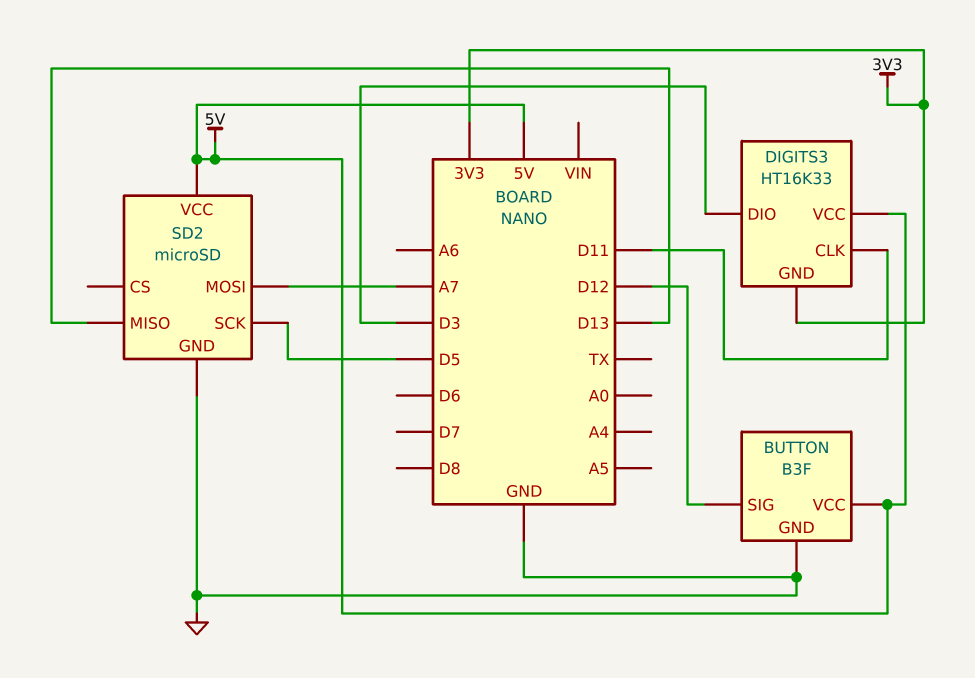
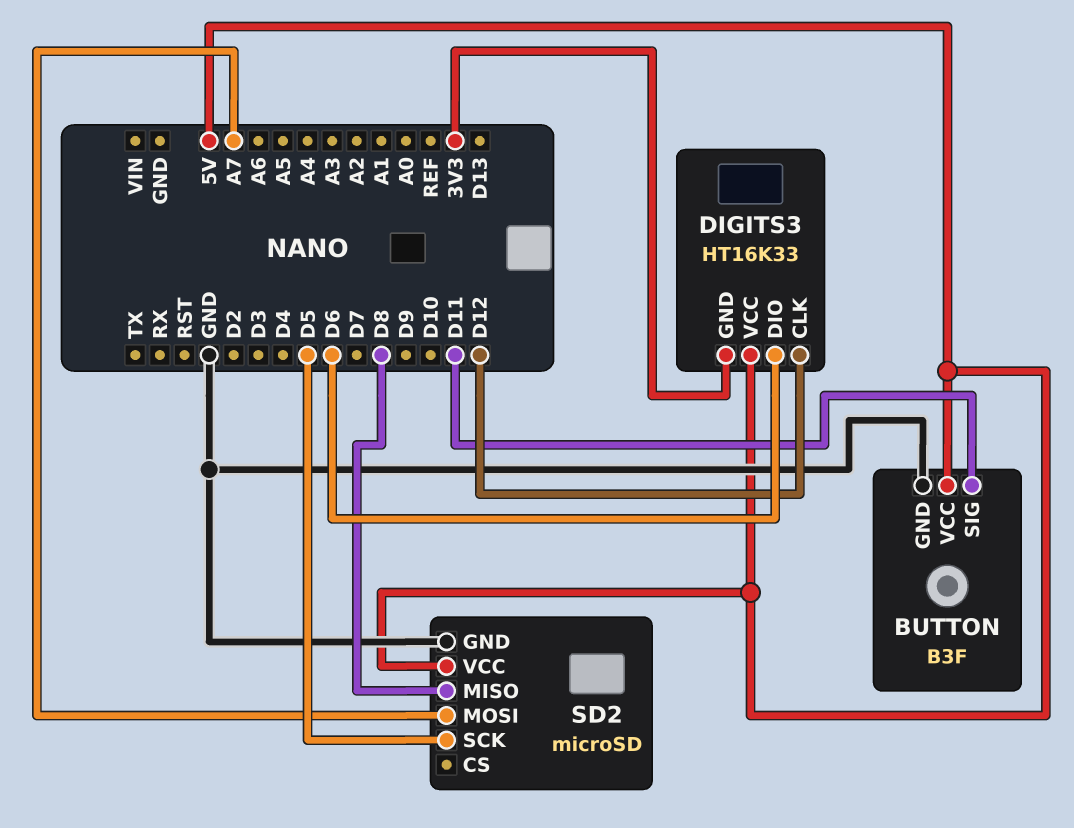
BUTTON pin SIG: D12 -> D11
DIGITS3 pin CLK: D11 -> D12
DIGITS3 pin DIO: D3 -> D6
SD2 pin MISO: D13 -> D8

